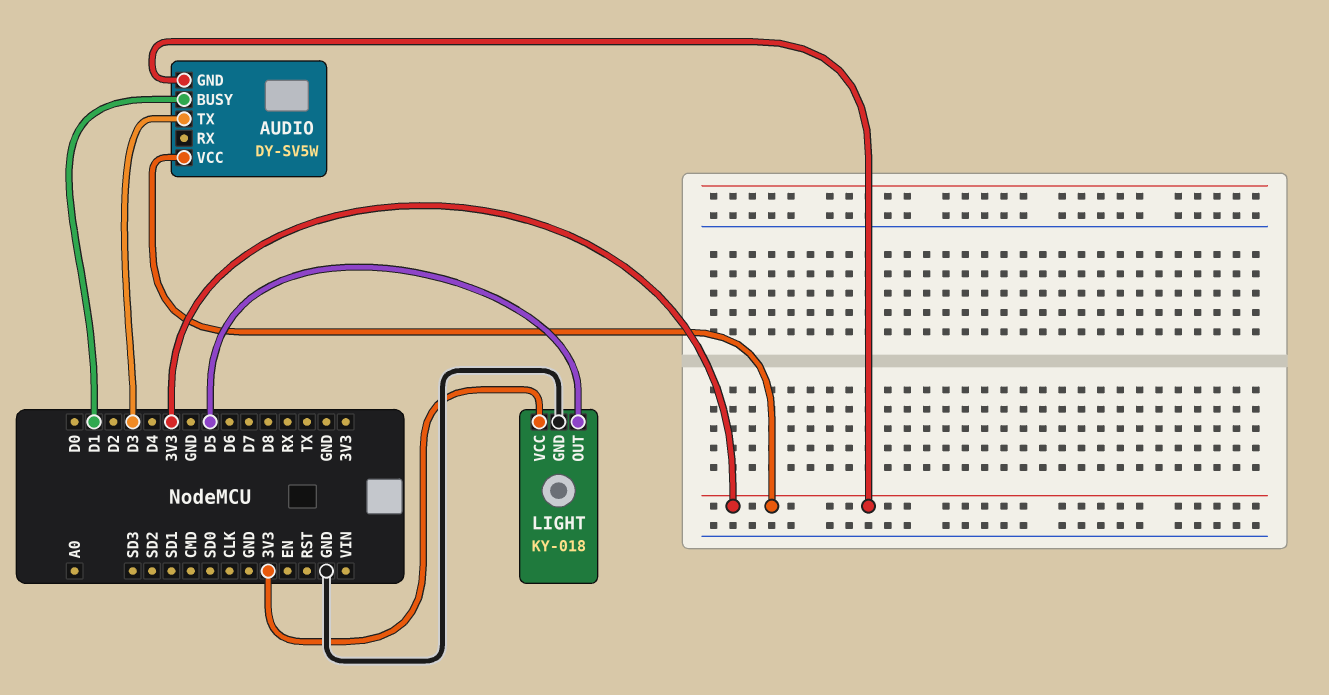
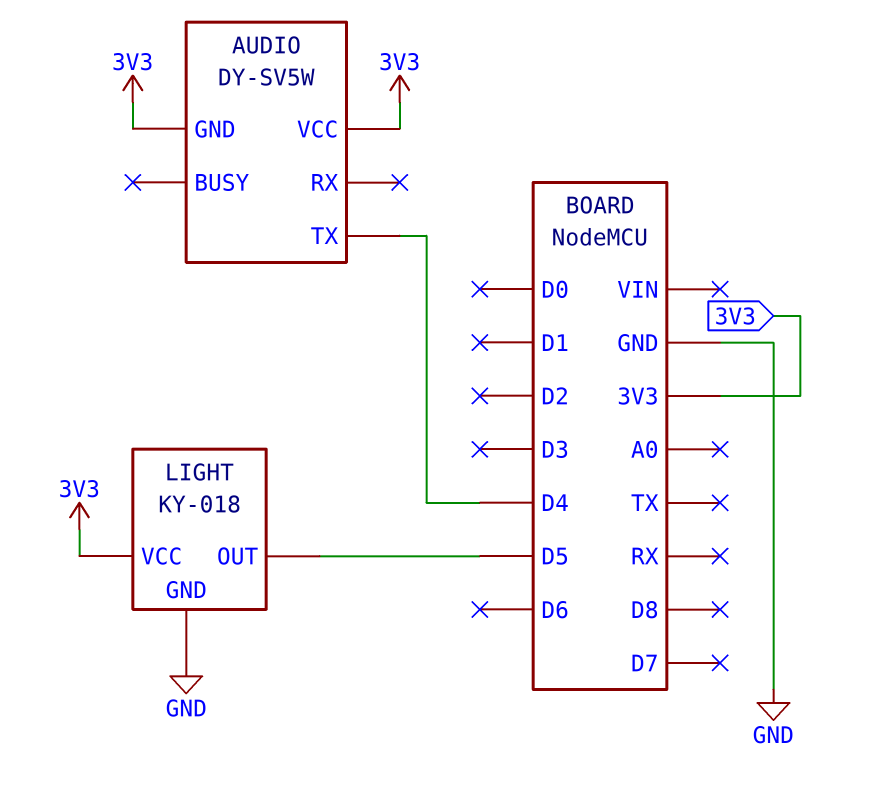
AUDIO pin BUSY: D1 -> none
AUDIO pin TX: D3 -> D4

